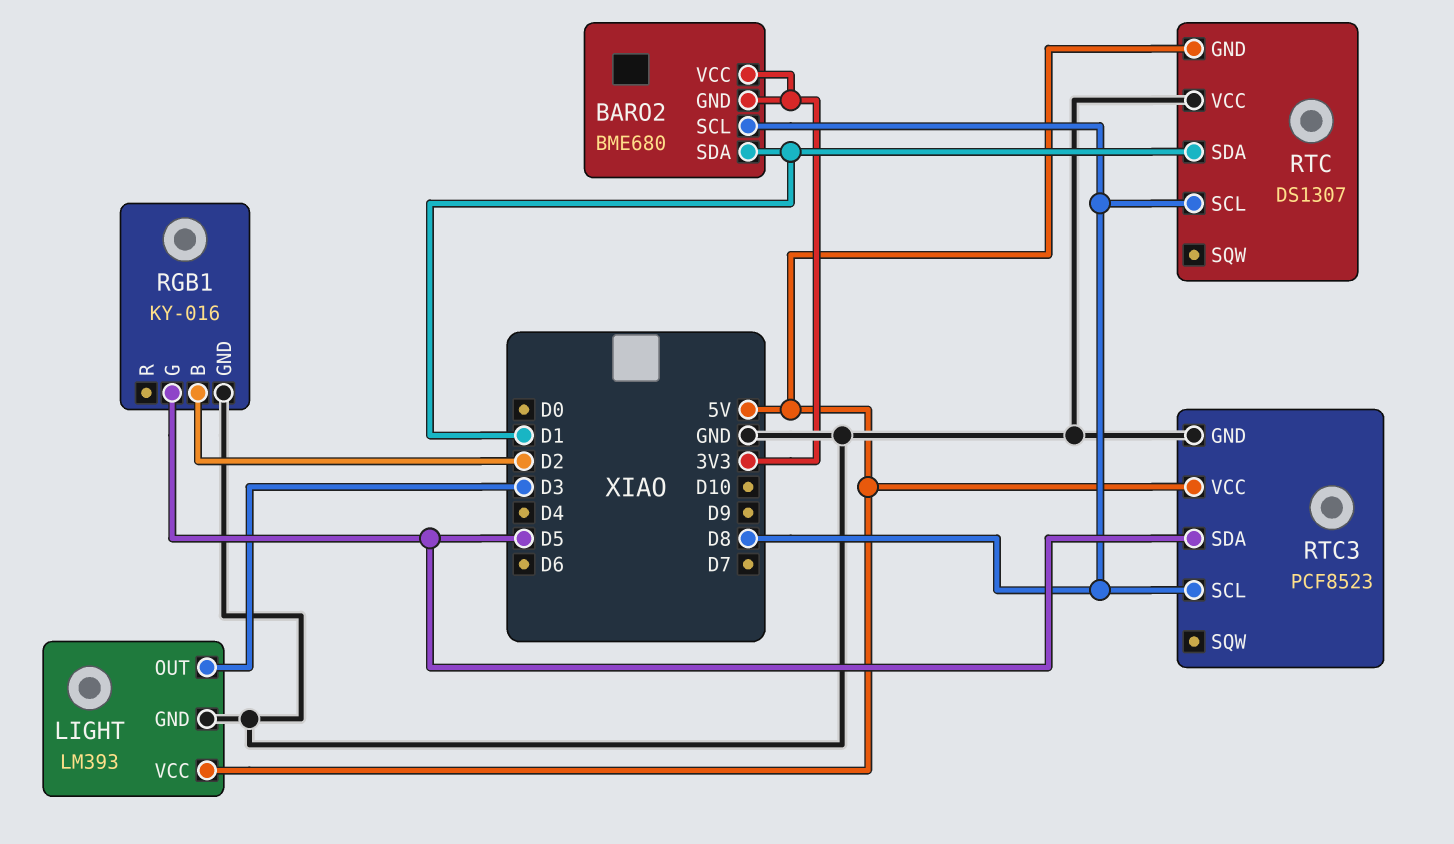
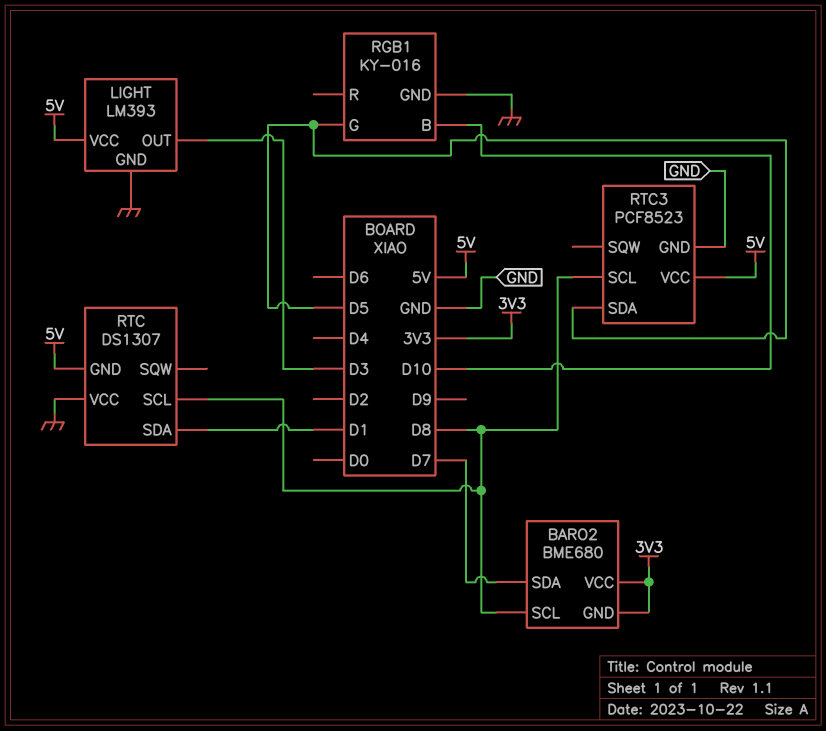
BARO2 pin SDA: D1 -> D7
RGB1 pin B: D2 -> D10

